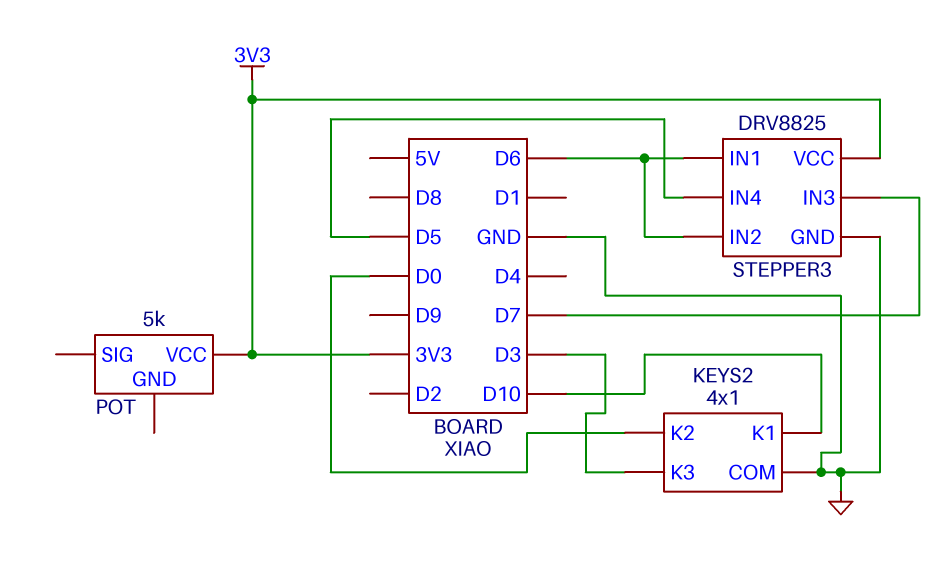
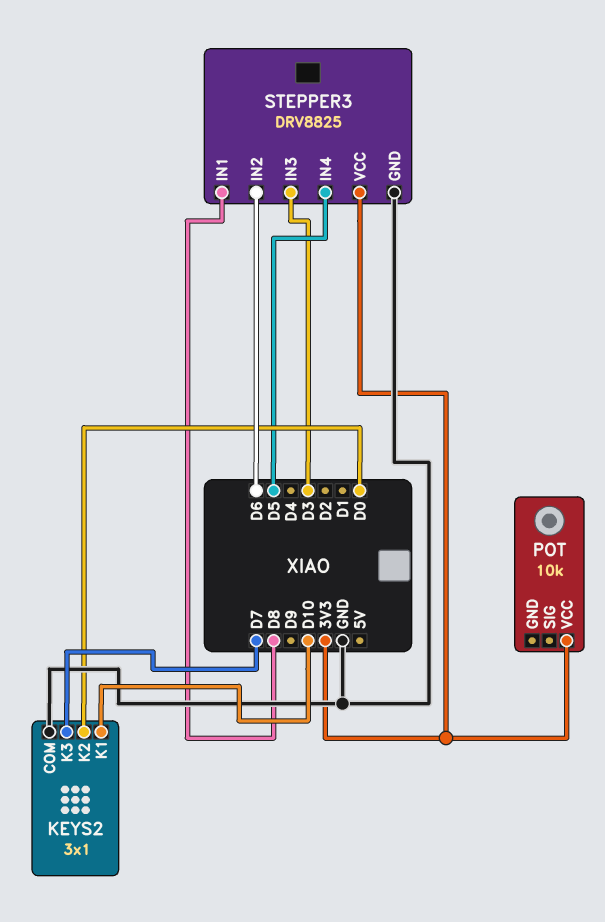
KEYS2: 4x1 -> 3x1
KEYS2 pin K3: D3 -> D7
POT: 5k -> 10k
STEPPER3 pin IN1: D6 -> D8
STEPPER3 pin IN3: D7 -> D3

